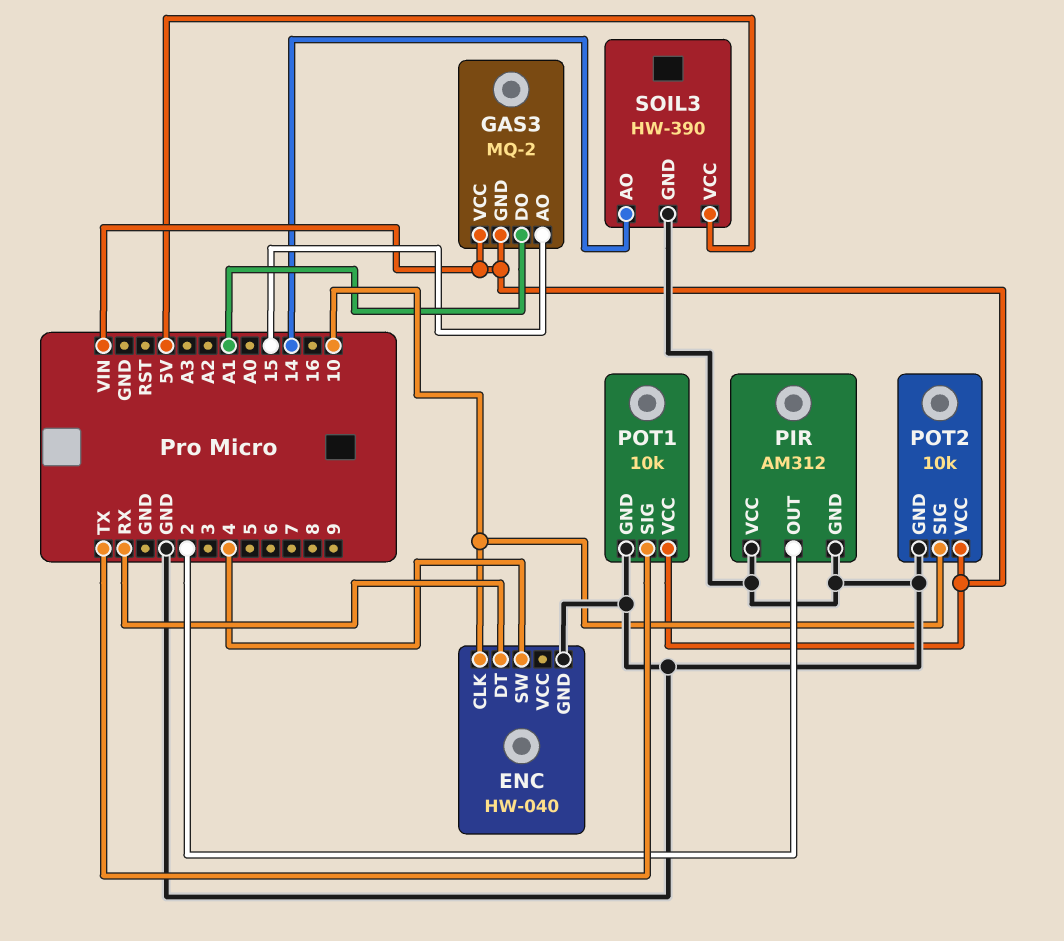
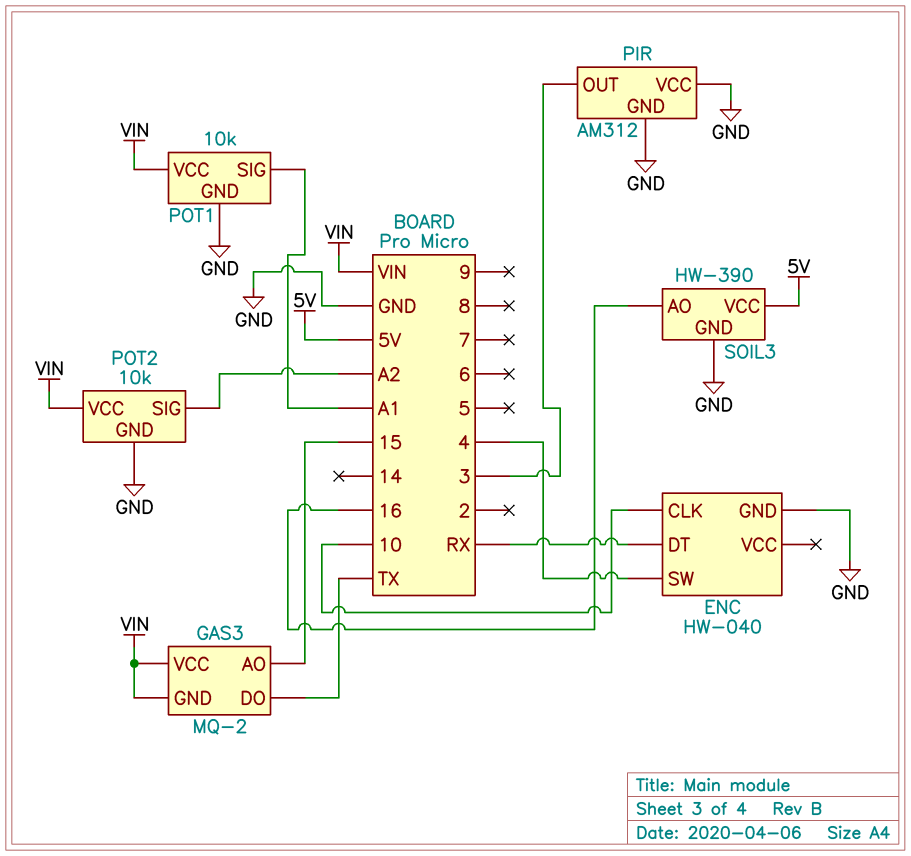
GAS3 pin DO: A1 -> TX
PIR pin OUT: 2 -> 3
POT1 pin SIG: TX -> A1
POT2 pin SIG: 10 -> A2
SOIL3 pin AO: 14 -> 16

